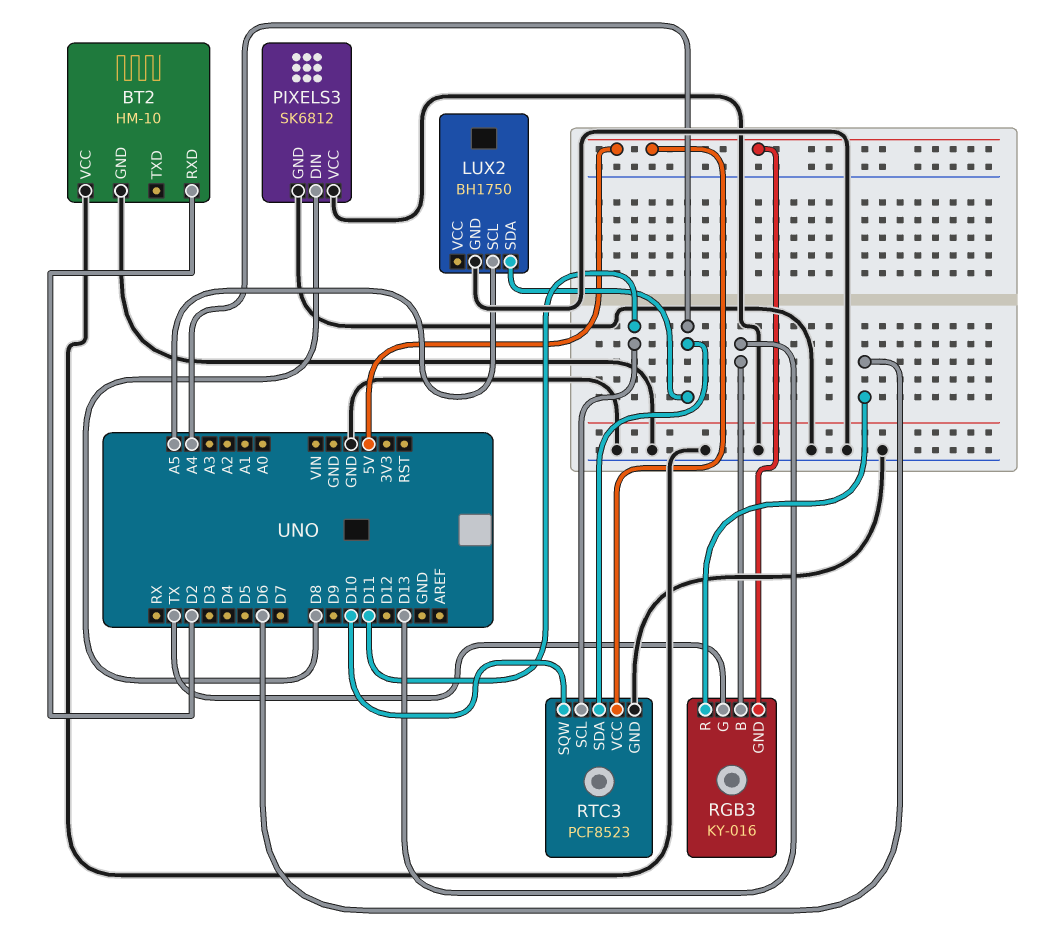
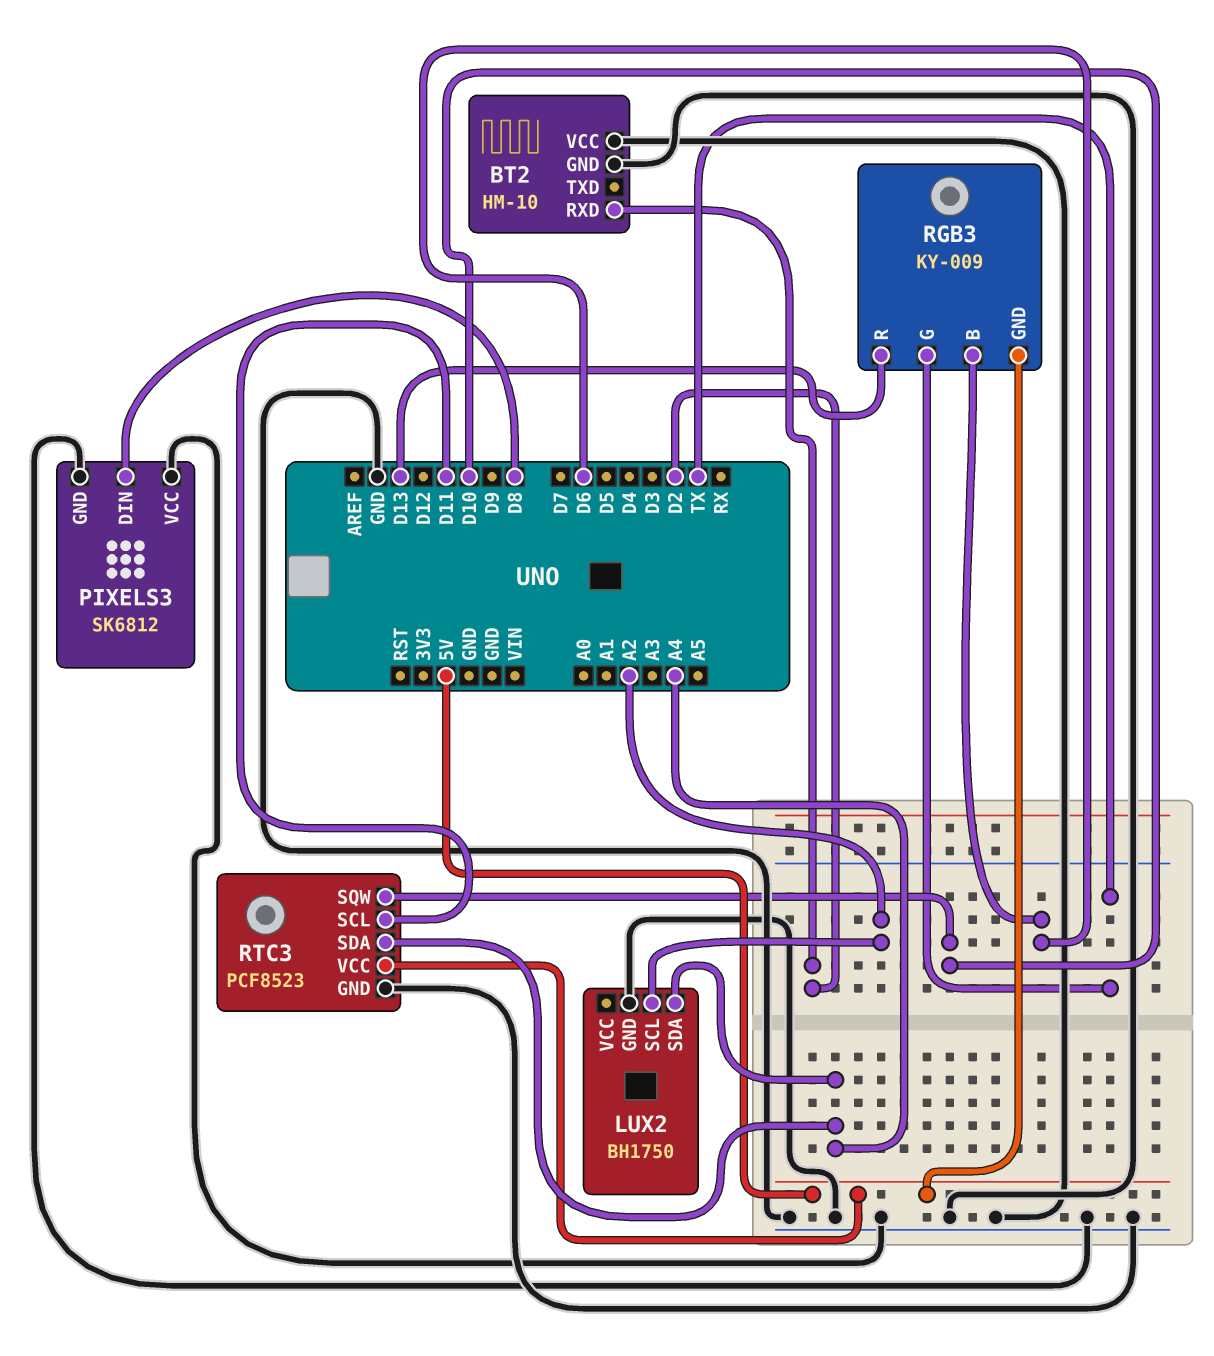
LUX2 pin SCL: A5 -> A2
RGB3: KY-016 -> KY-009
RGB3 pin B: D13 -> D6
RGB3 pin R: D6 -> D13

